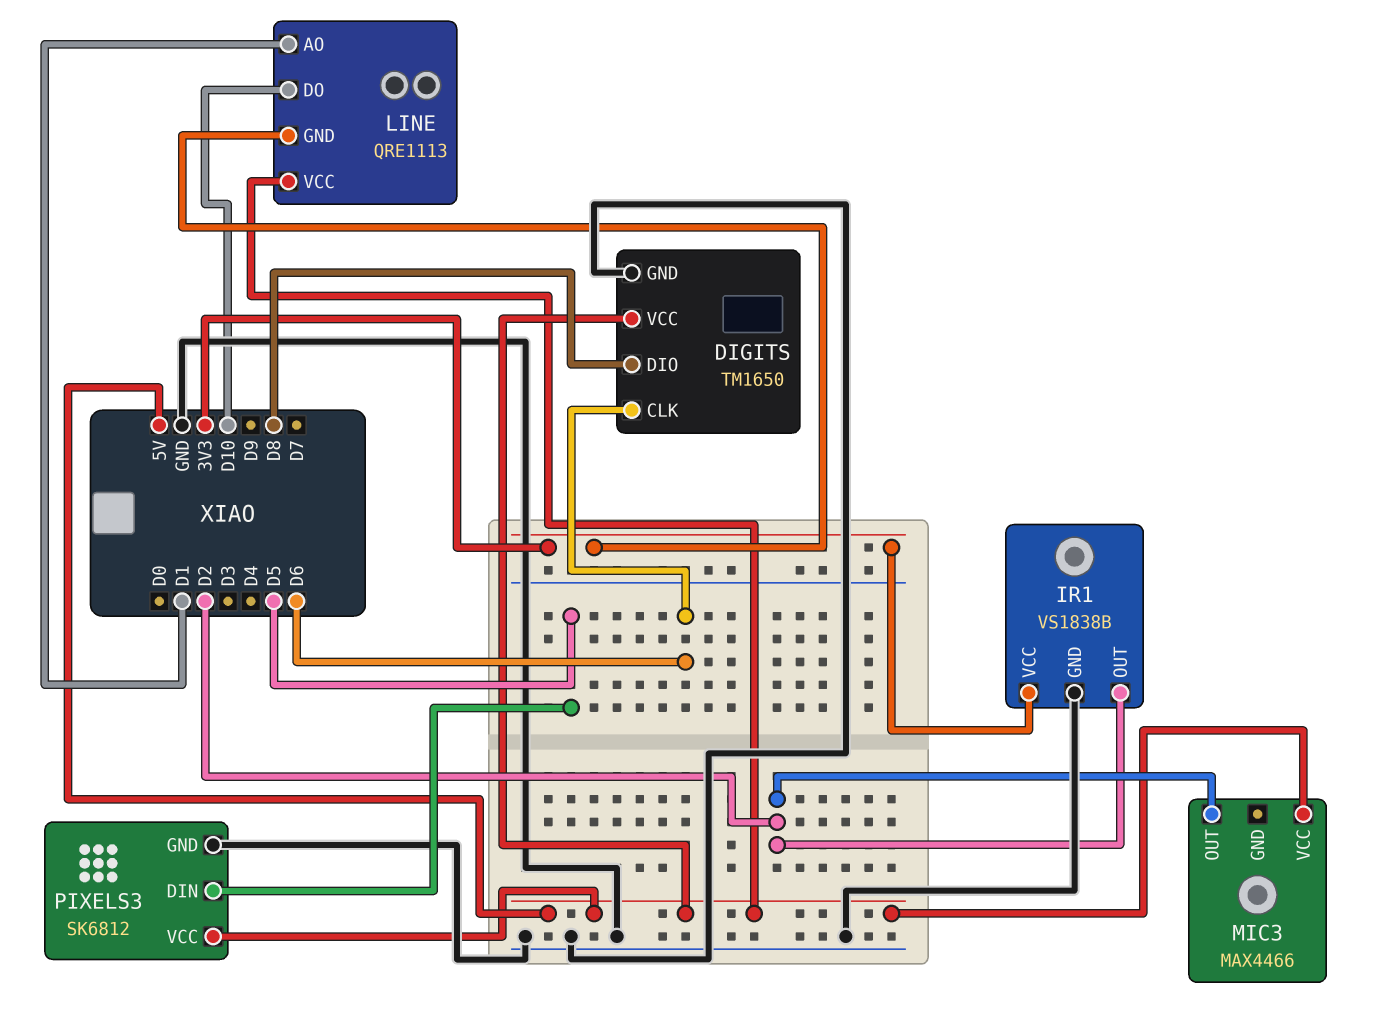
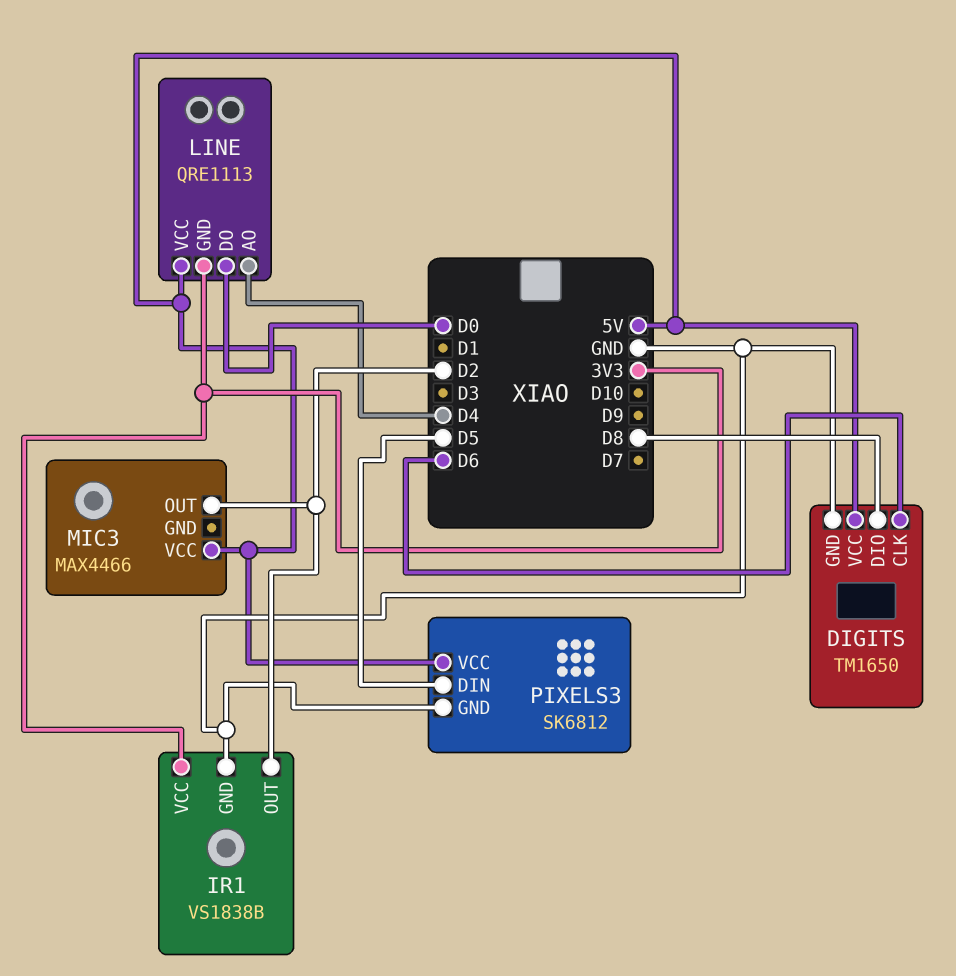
LINE pin AO: D1 -> D4
LINE pin DO: D10 -> D0

